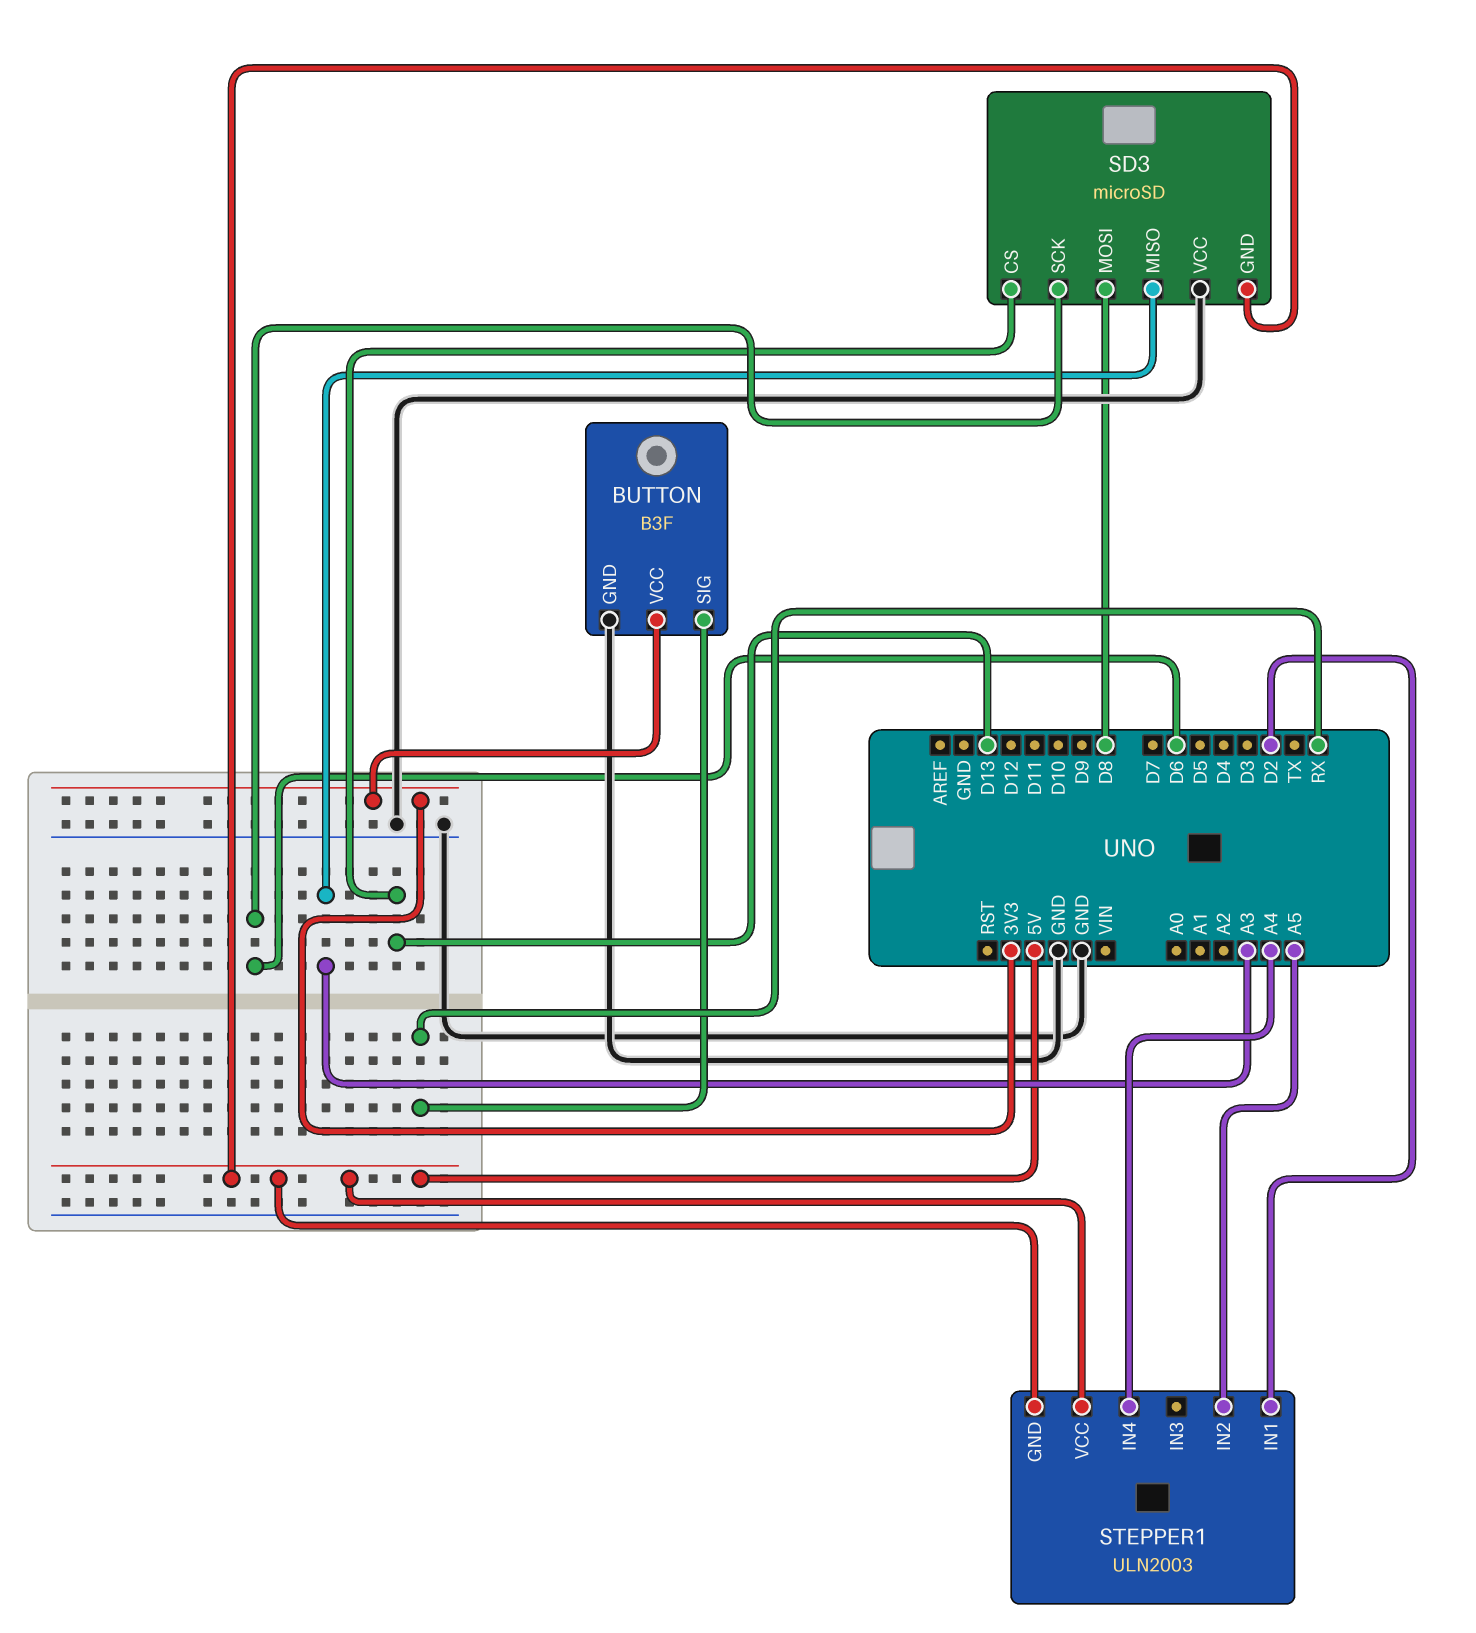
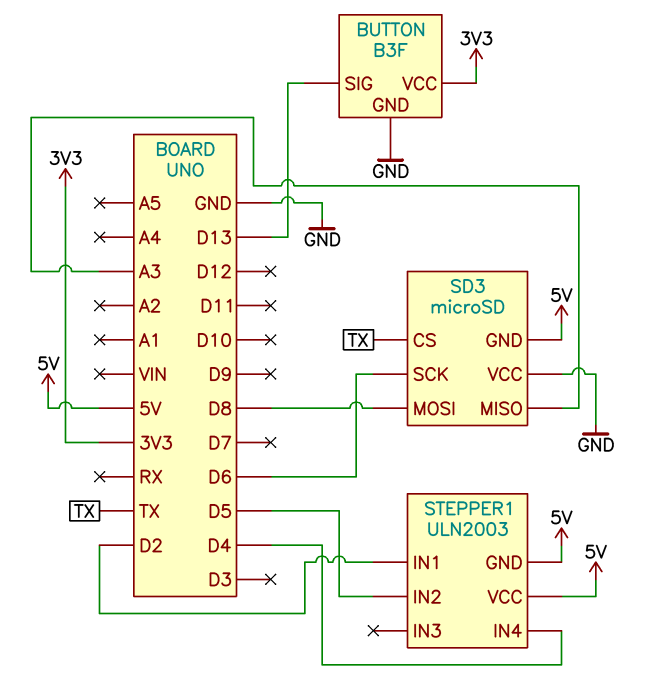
BUTTON pin SIG: RX -> D13
SD3 pin CS: D13 -> TX
STEPPER1 pin IN2: A5 -> D5
STEPPER1 pin IN4: A4 -> D4

